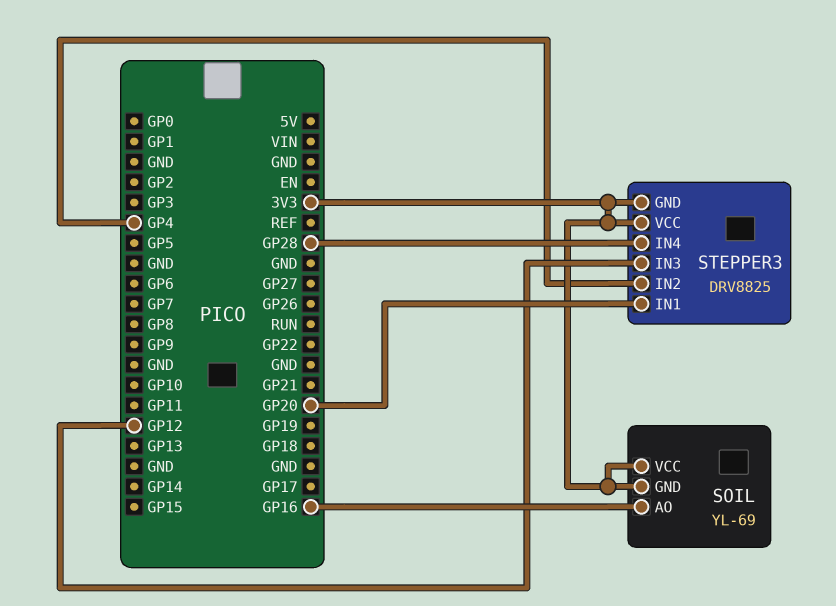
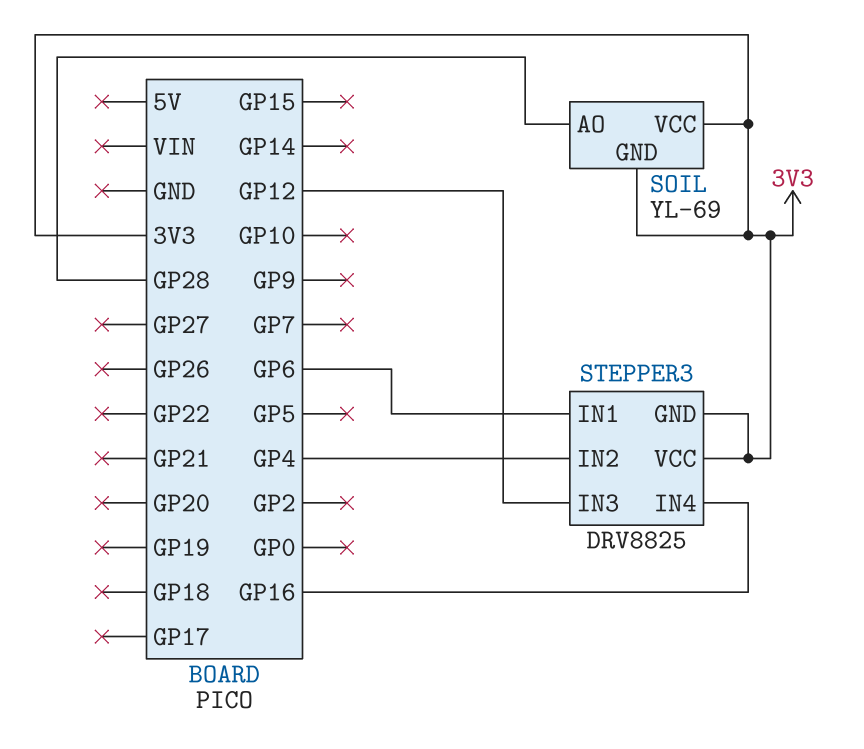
SOIL pin AO: GP16 -> GP28
STEPPER3 pin IN1: GP20 -> GP6
STEPPER3 pin IN4: GP28 -> GP16

